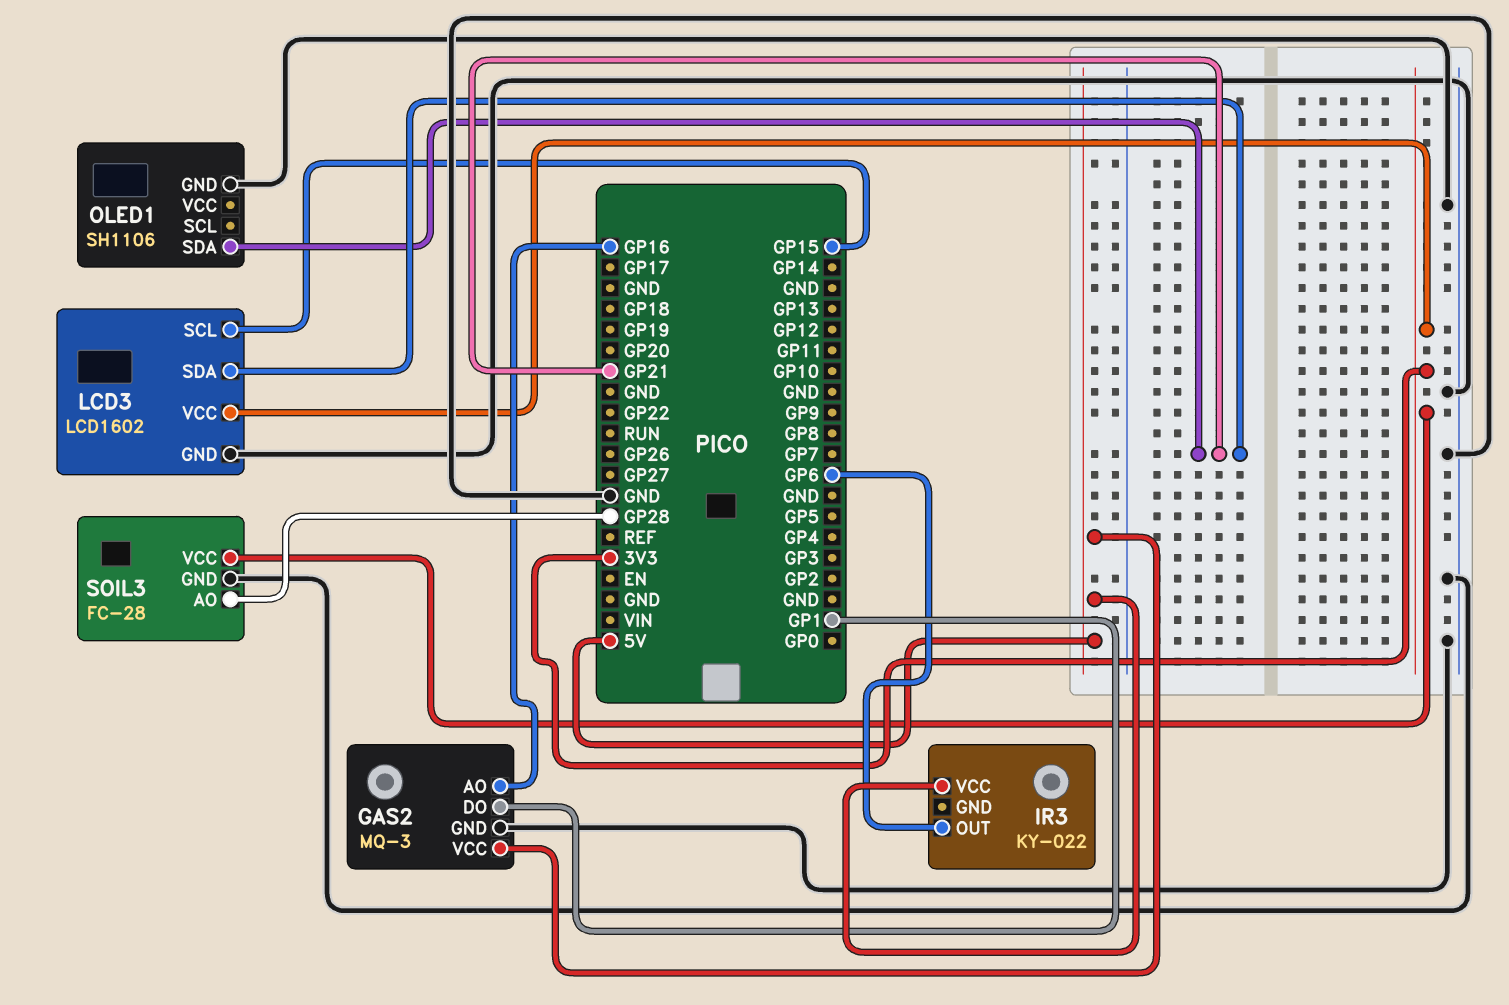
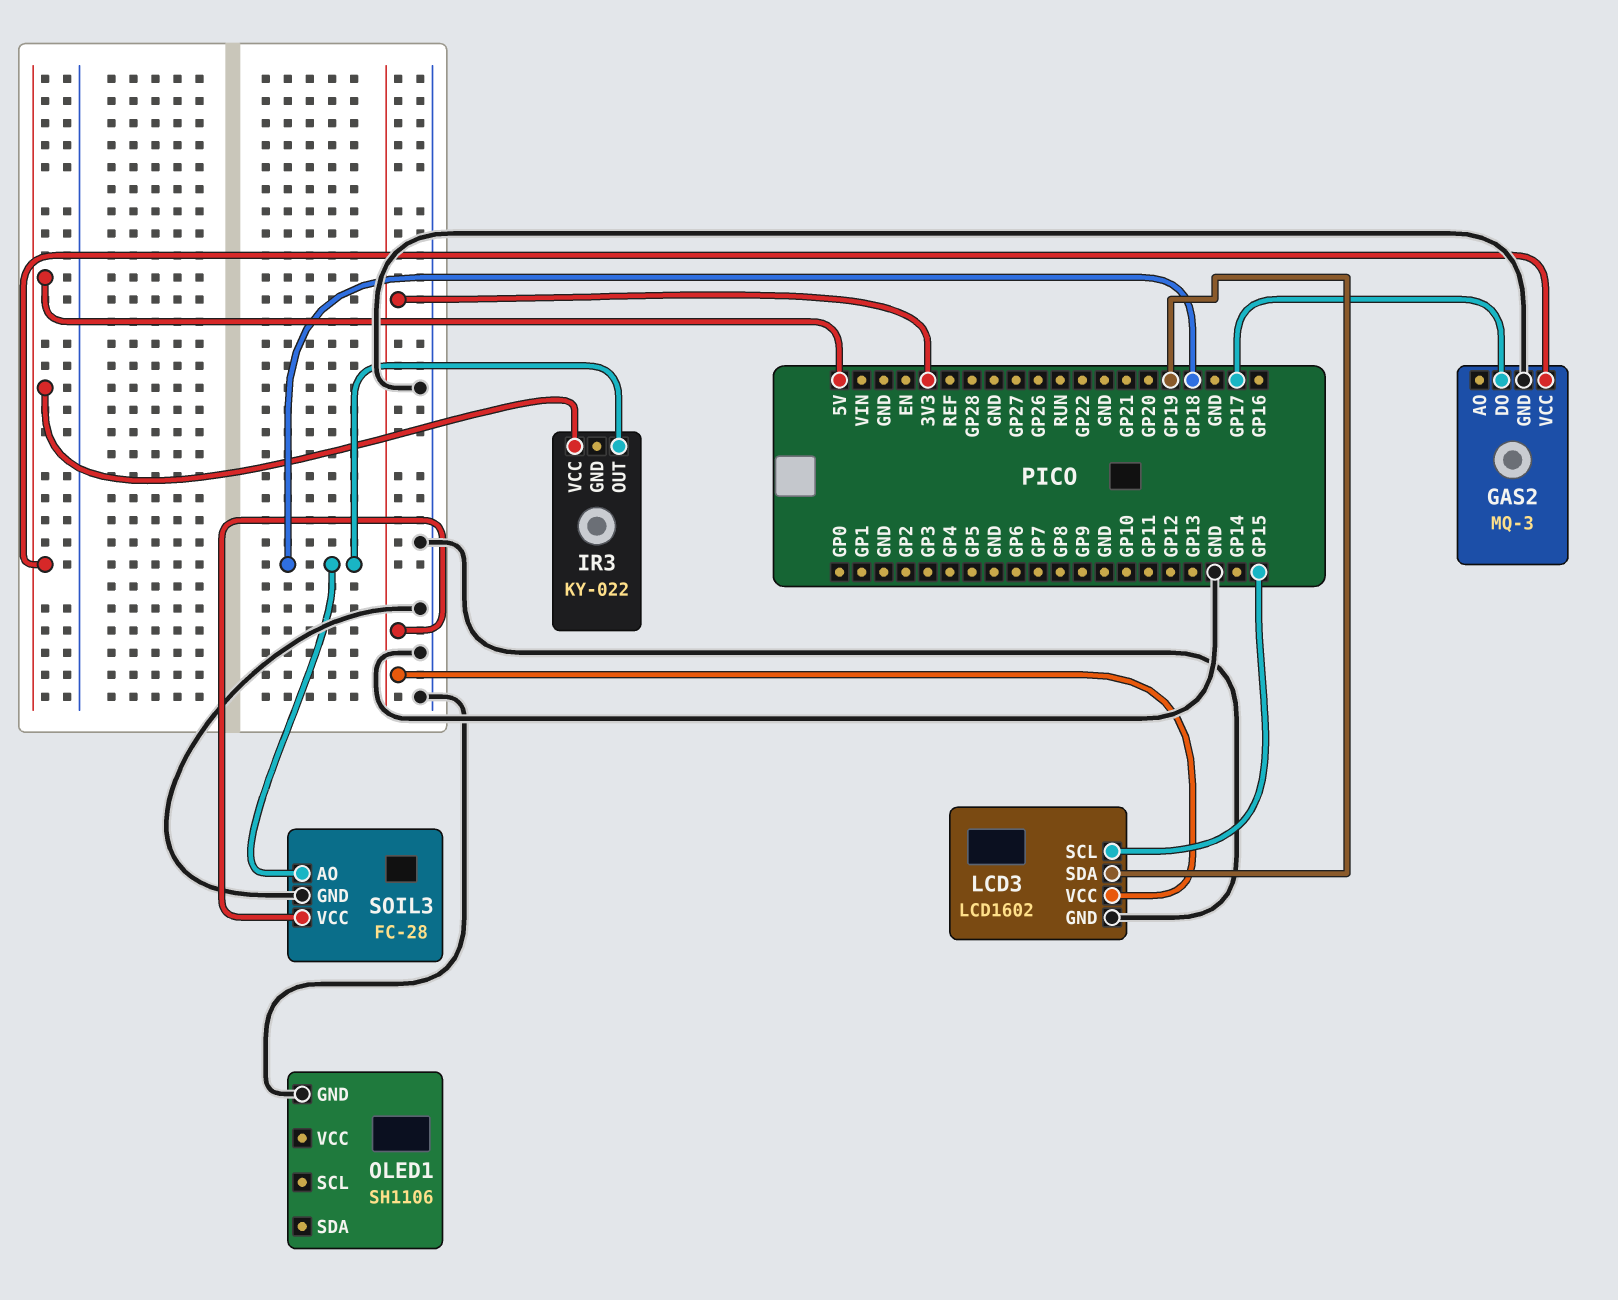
GAS2 pin AO: GP16 -> none
GAS2 pin DO: GP1 -> GP17
IR3 pin OUT: GP6 -> GP18
LCD3 pin SDA: GP21 -> GP19
OLED1 pin SDA: GP21 -> none
SOIL3 pin AO: GP28 -> GP18

